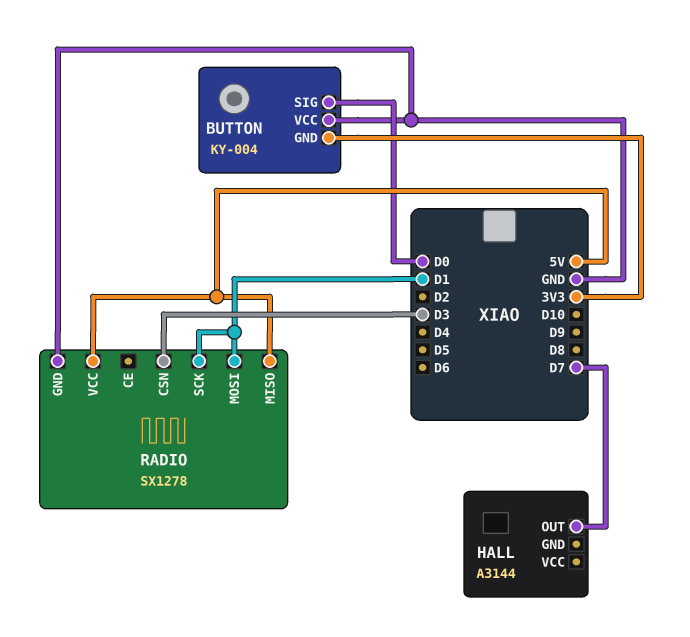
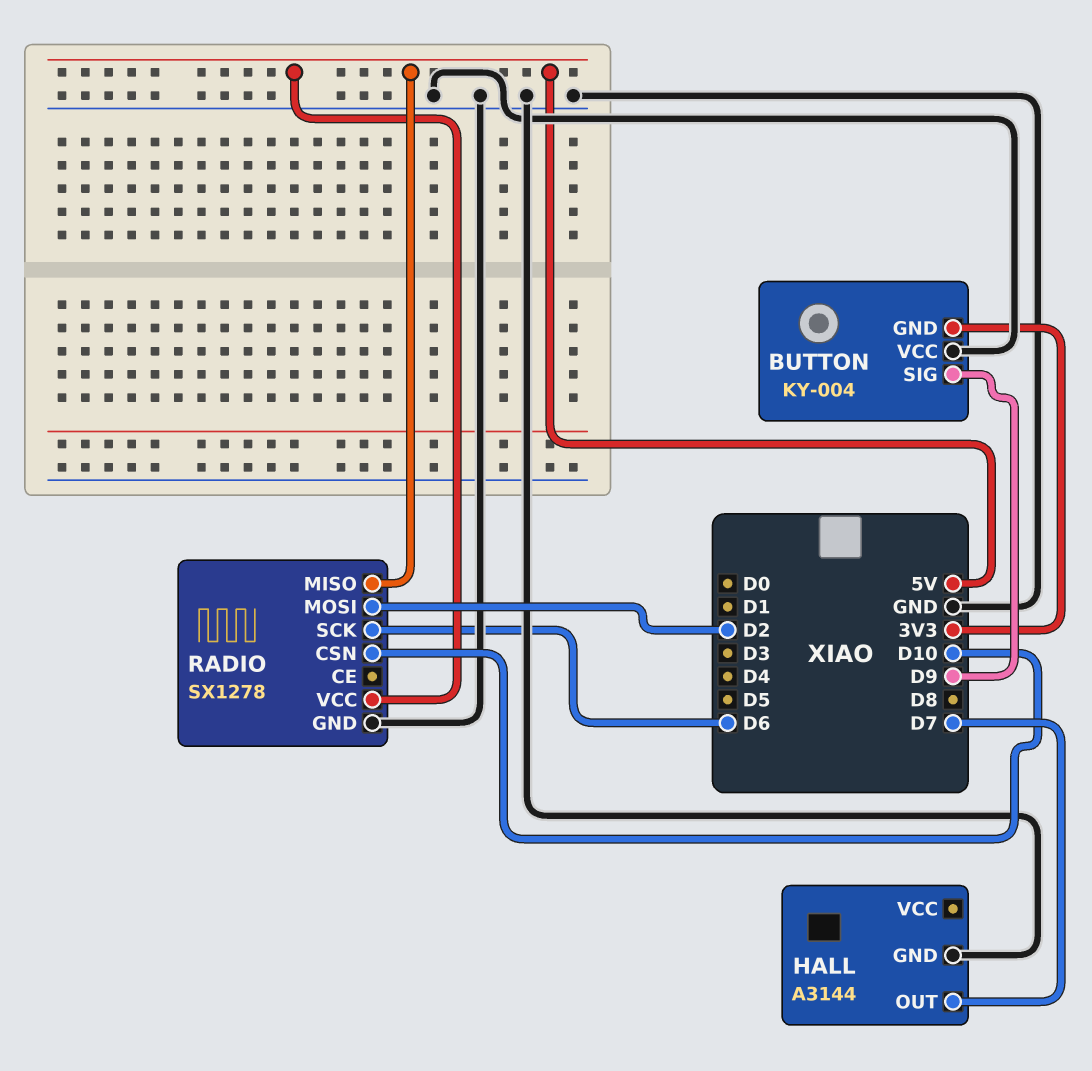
BUTTON pin SIG: D0 -> D9
HALL pin GND: none -> GND
RADIO pin CSN: D3 -> D10
RADIO pin MOSI: D1 -> D2
RADIO pin SCK: D1 -> D6

